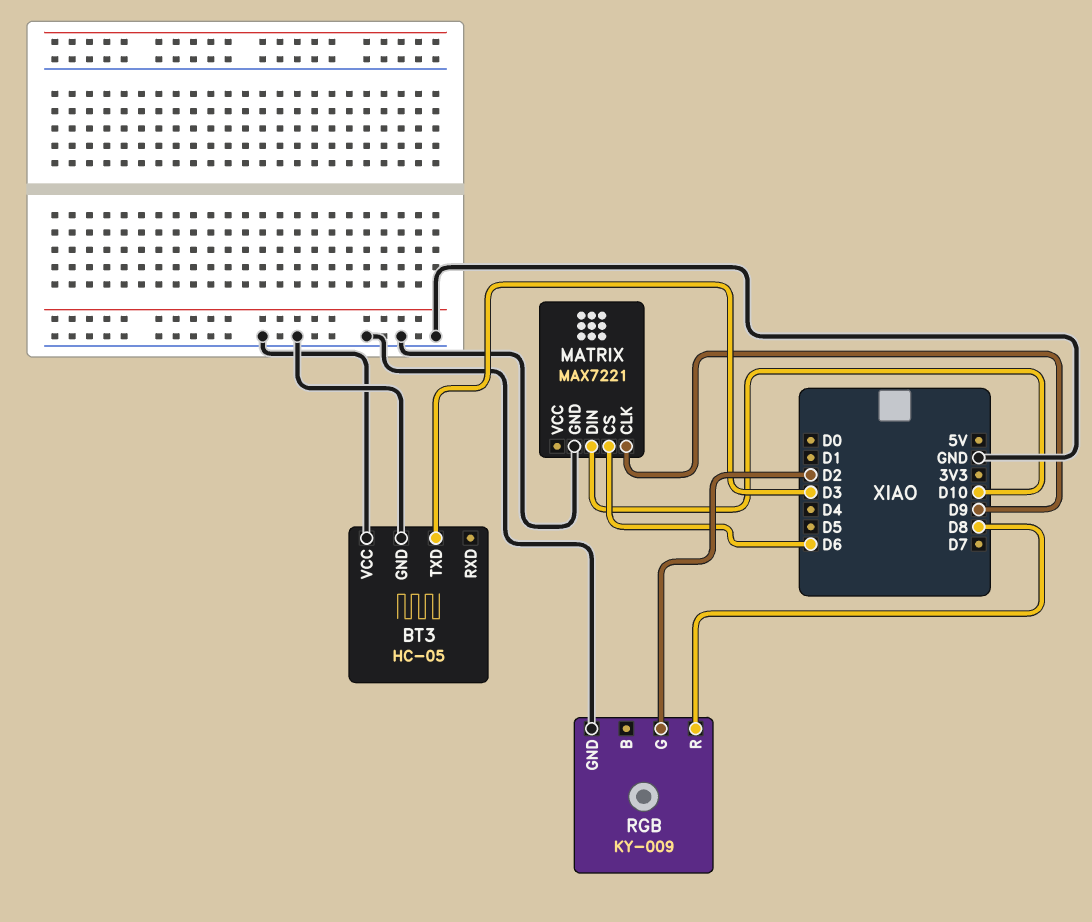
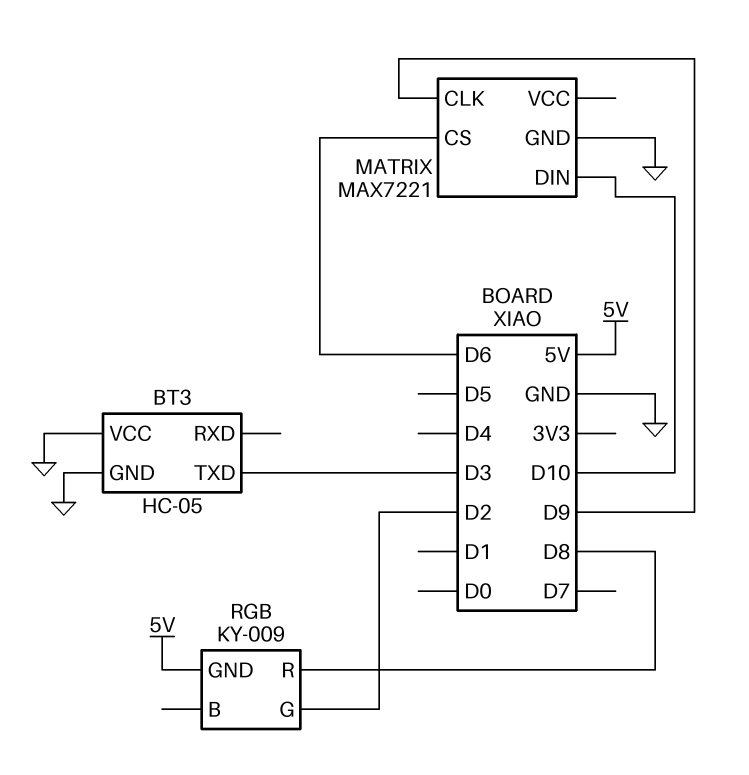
RGB pin GND: GND -> 5V

